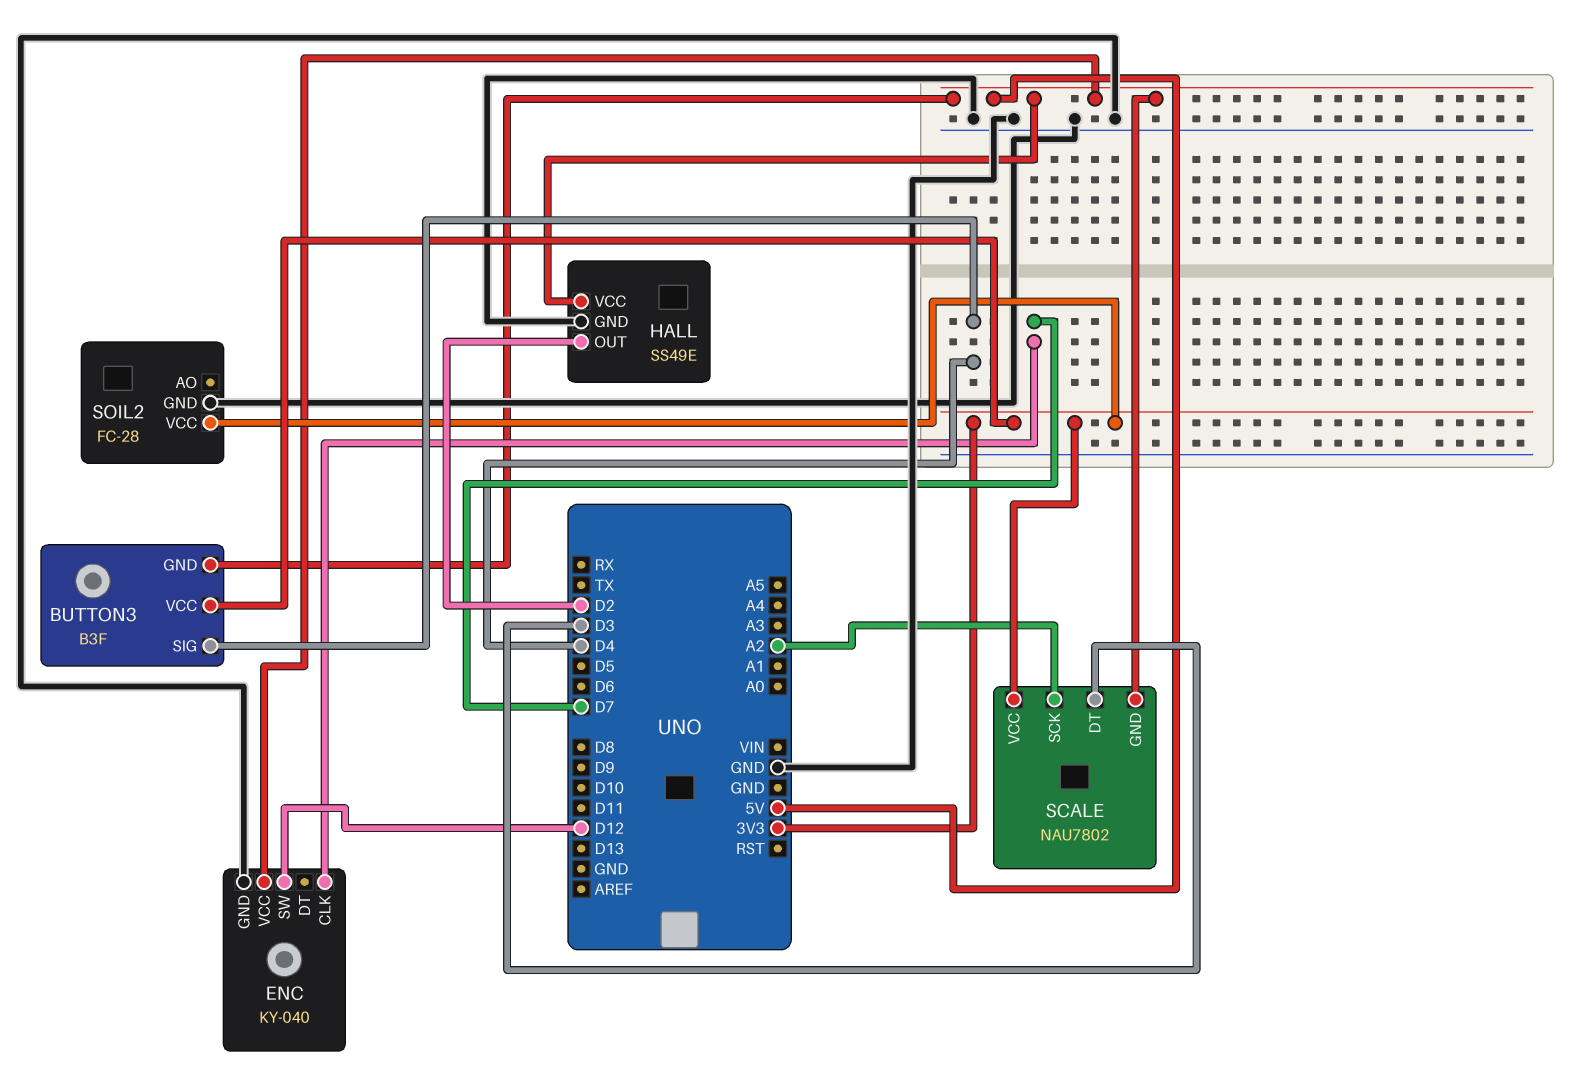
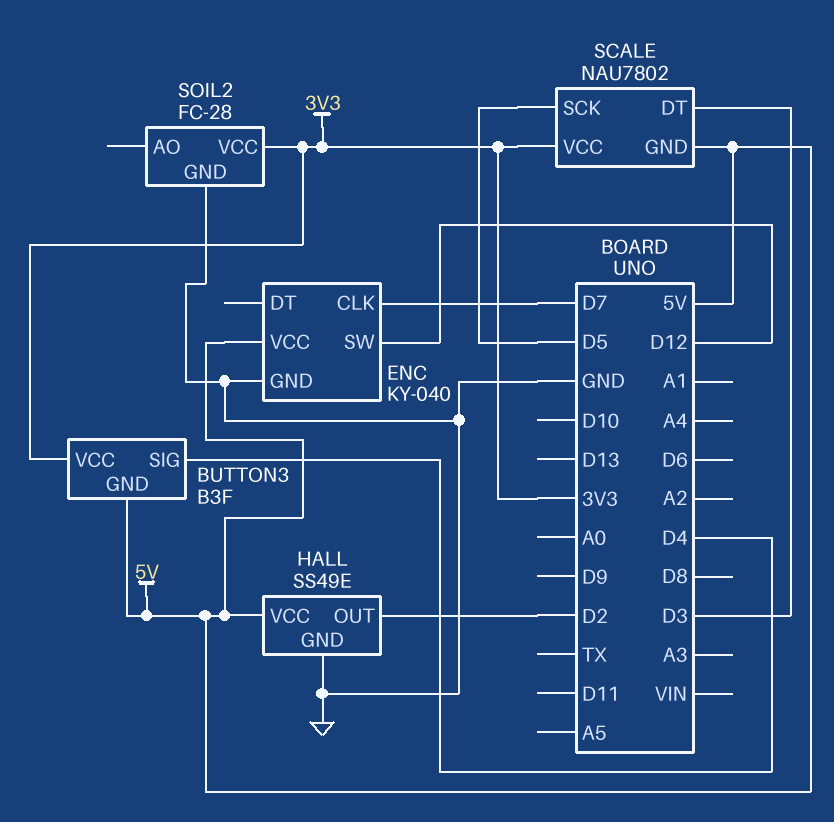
SCALE pin SCK: A2 -> D5

